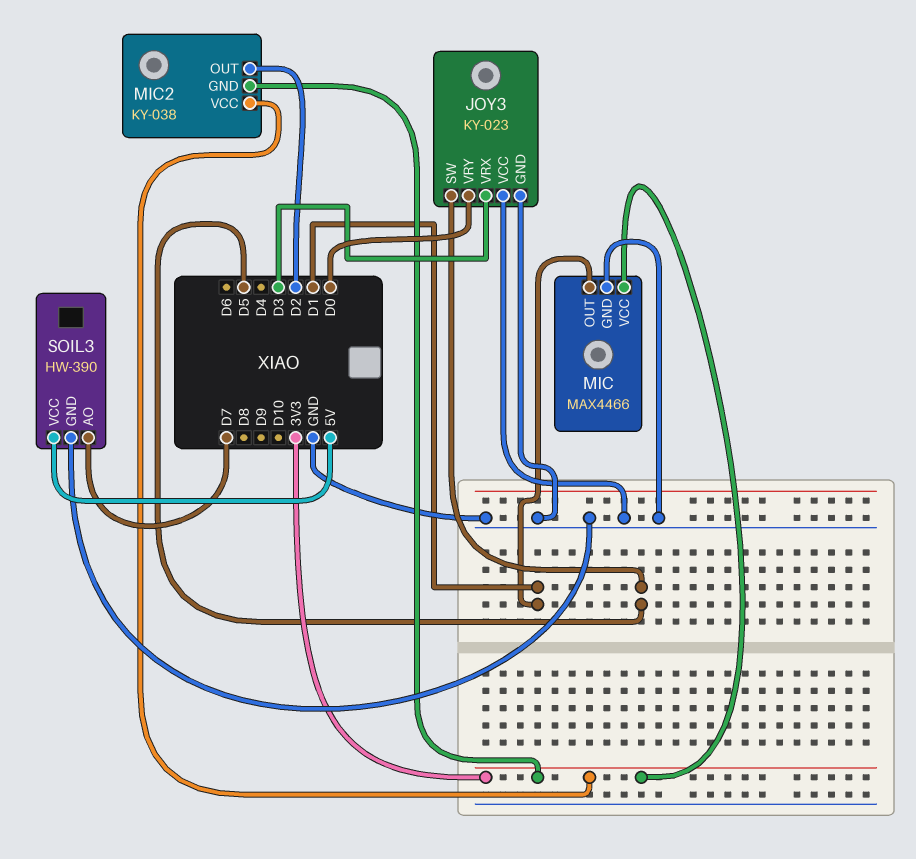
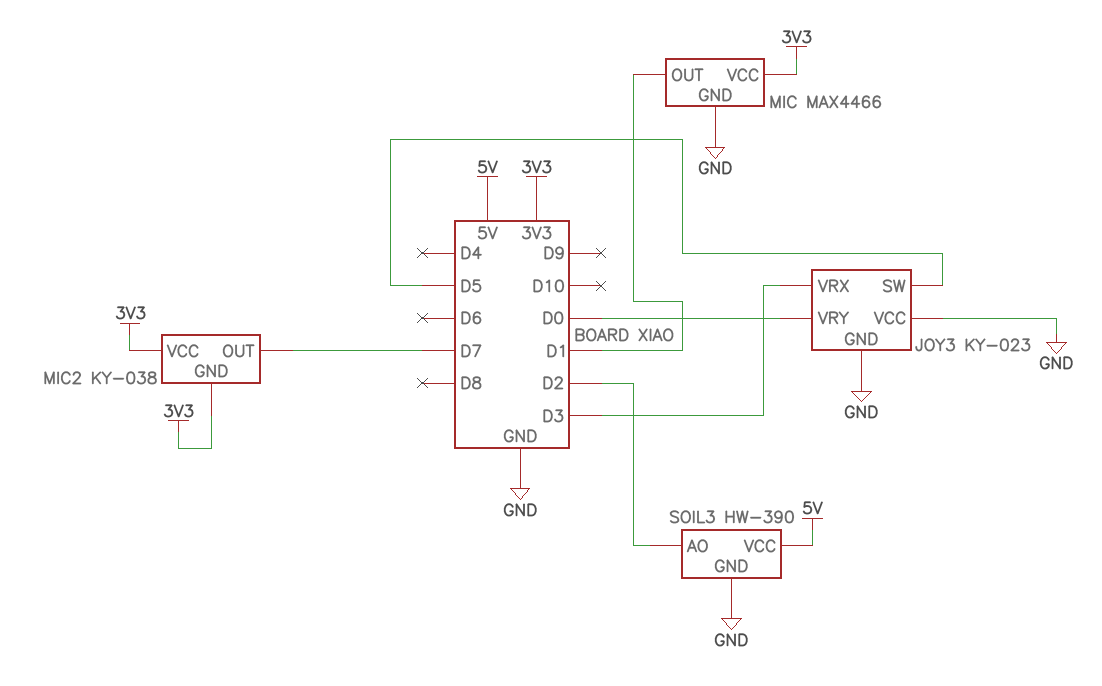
MIC2 pin OUT: D2 -> D7
SOIL3 pin AO: D7 -> D2

